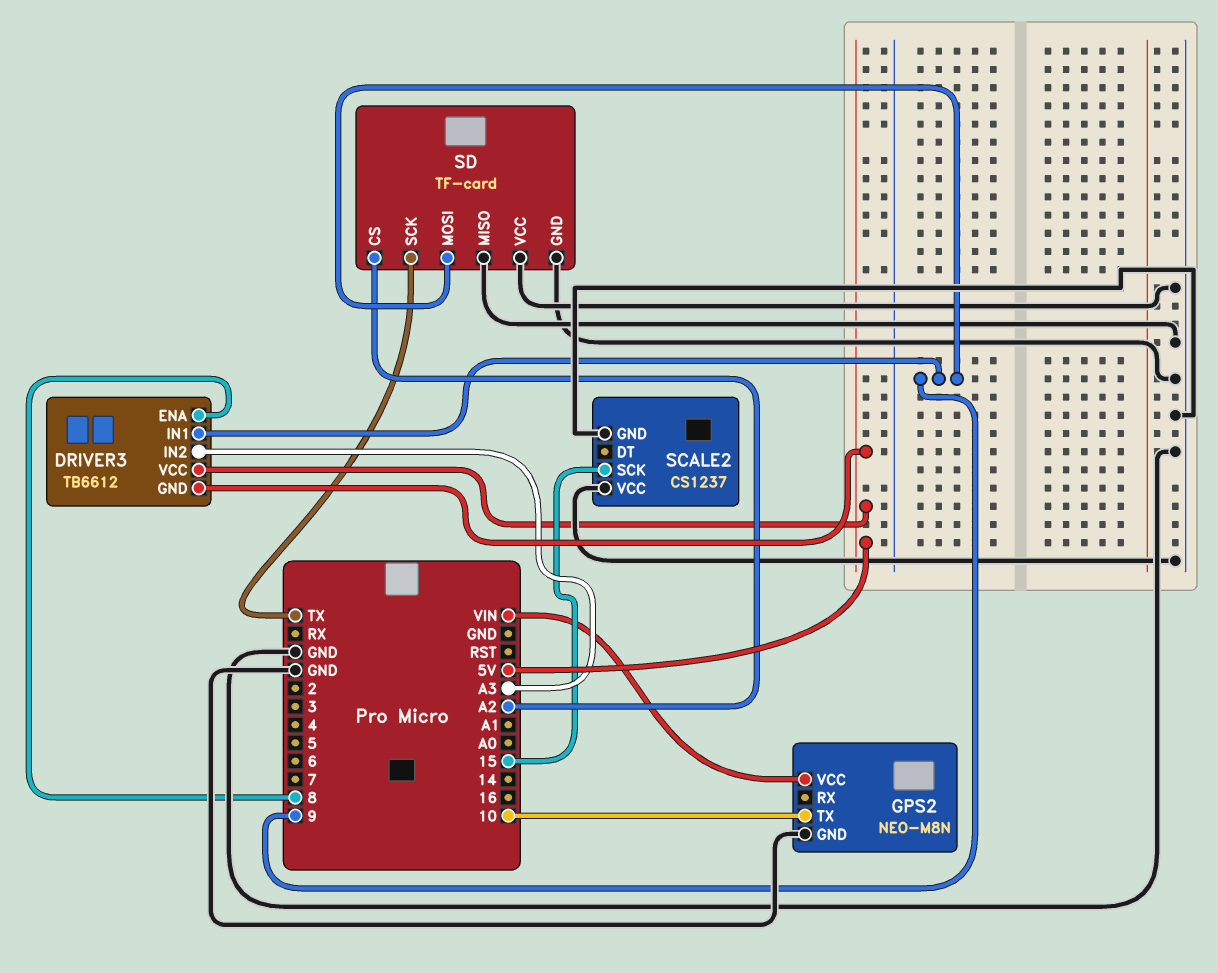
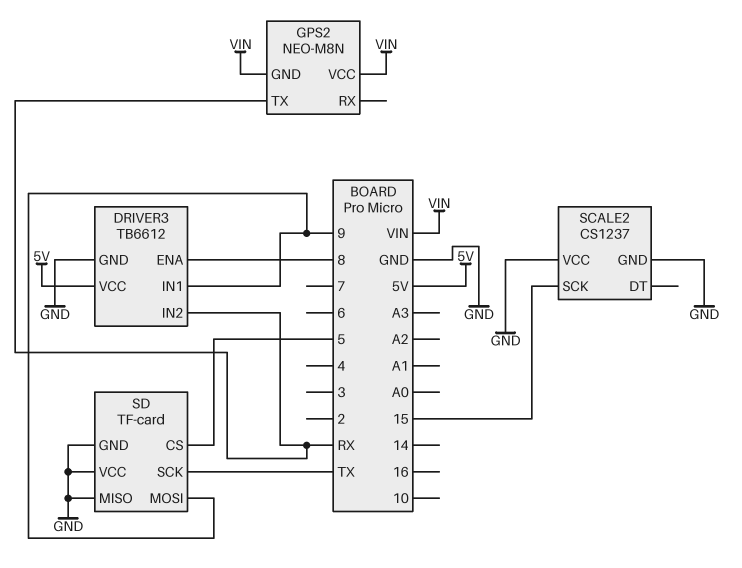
DRIVER3 pin GND: 5V -> GND
DRIVER3 pin IN2: A3 -> RX
GPS2 pin GND: GND -> VIN
GPS2 pin TX: 10 -> RX
SD pin CS: A2 -> 5

